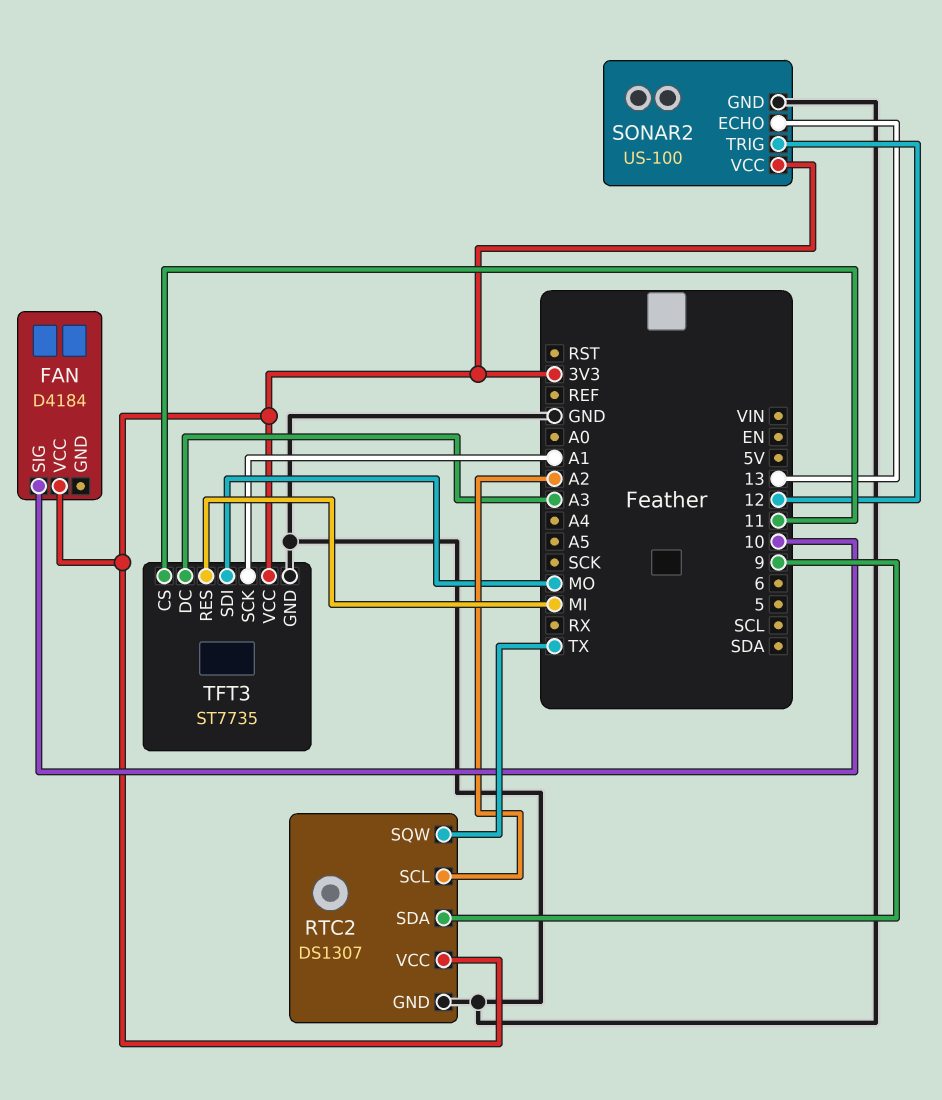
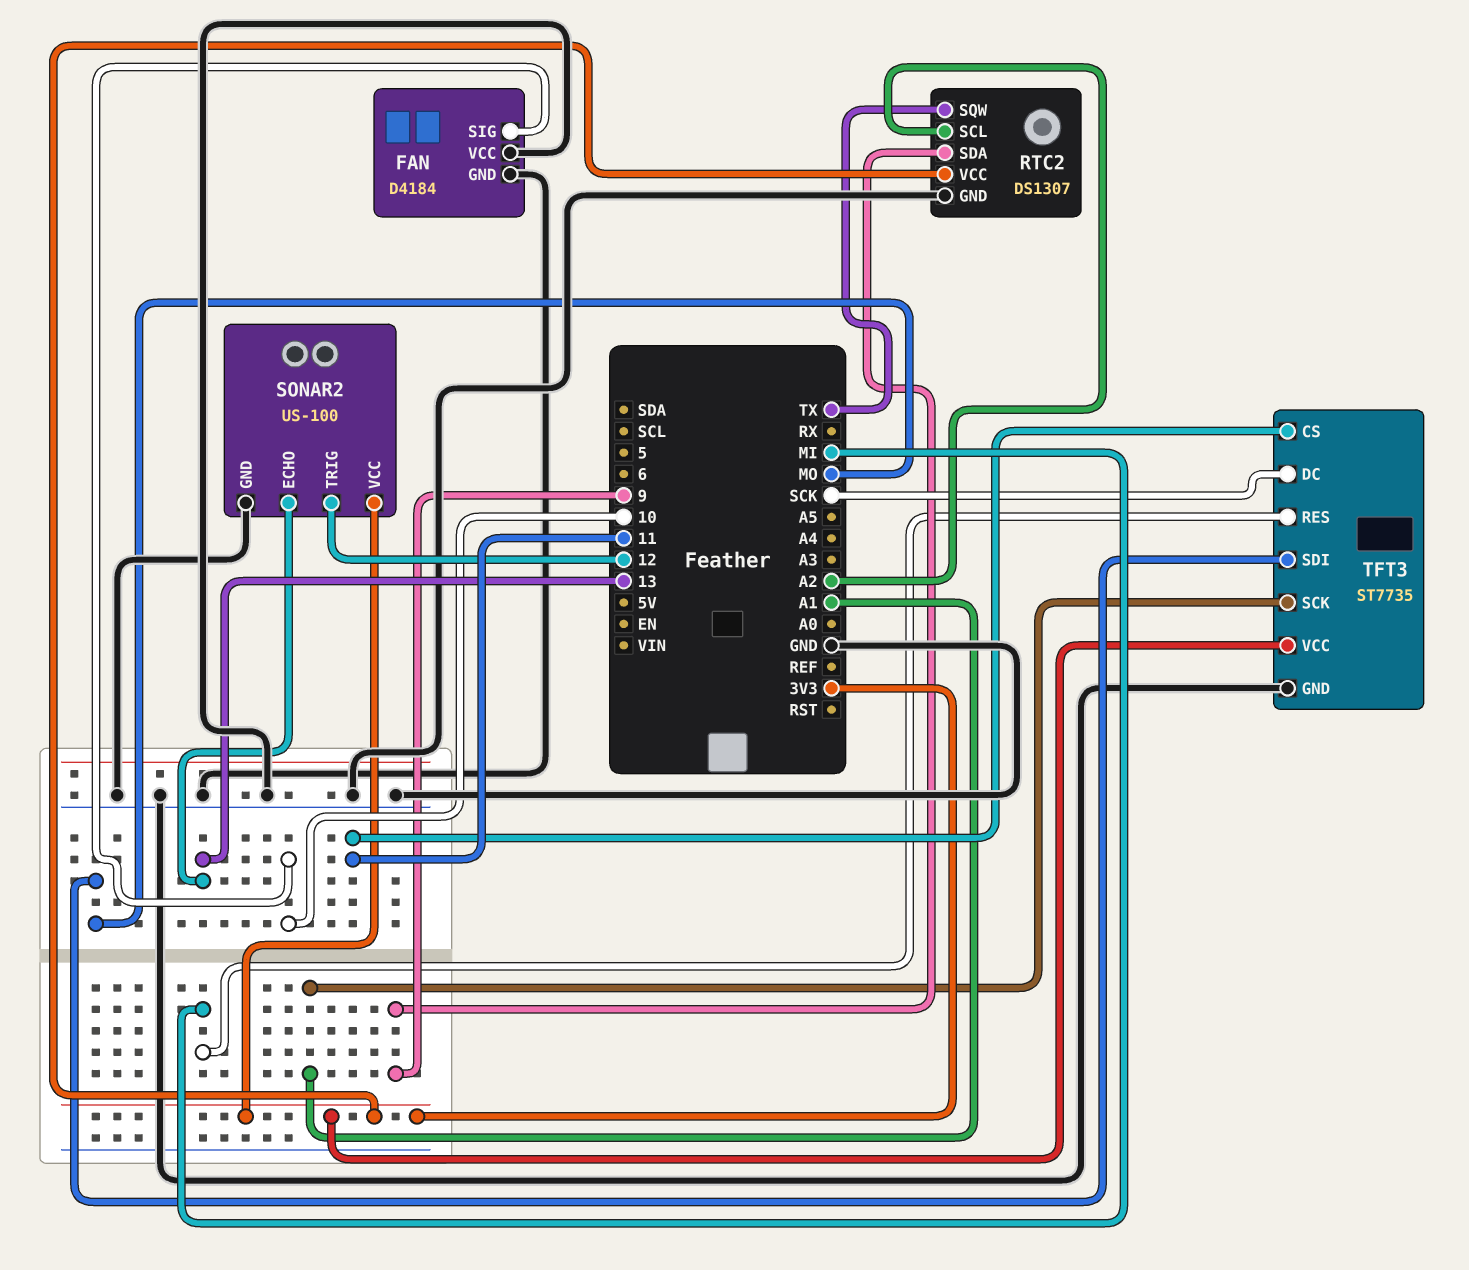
FAN pin GND: none -> GND
FAN pin VCC: 3V3 -> GND
TFT3 pin DC: A3 -> SCK

